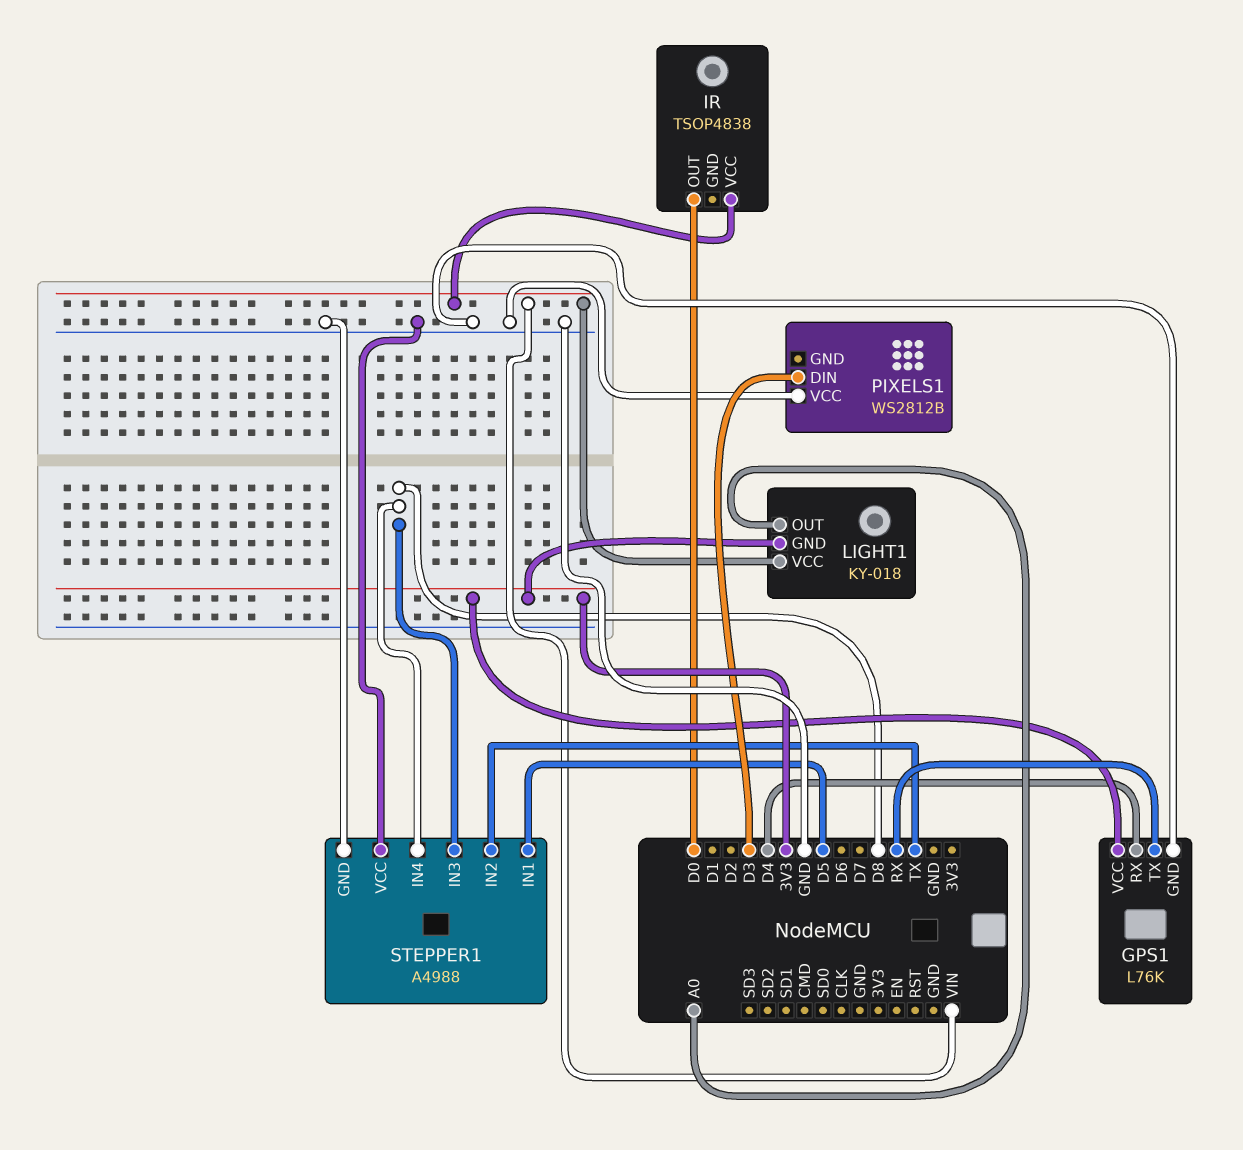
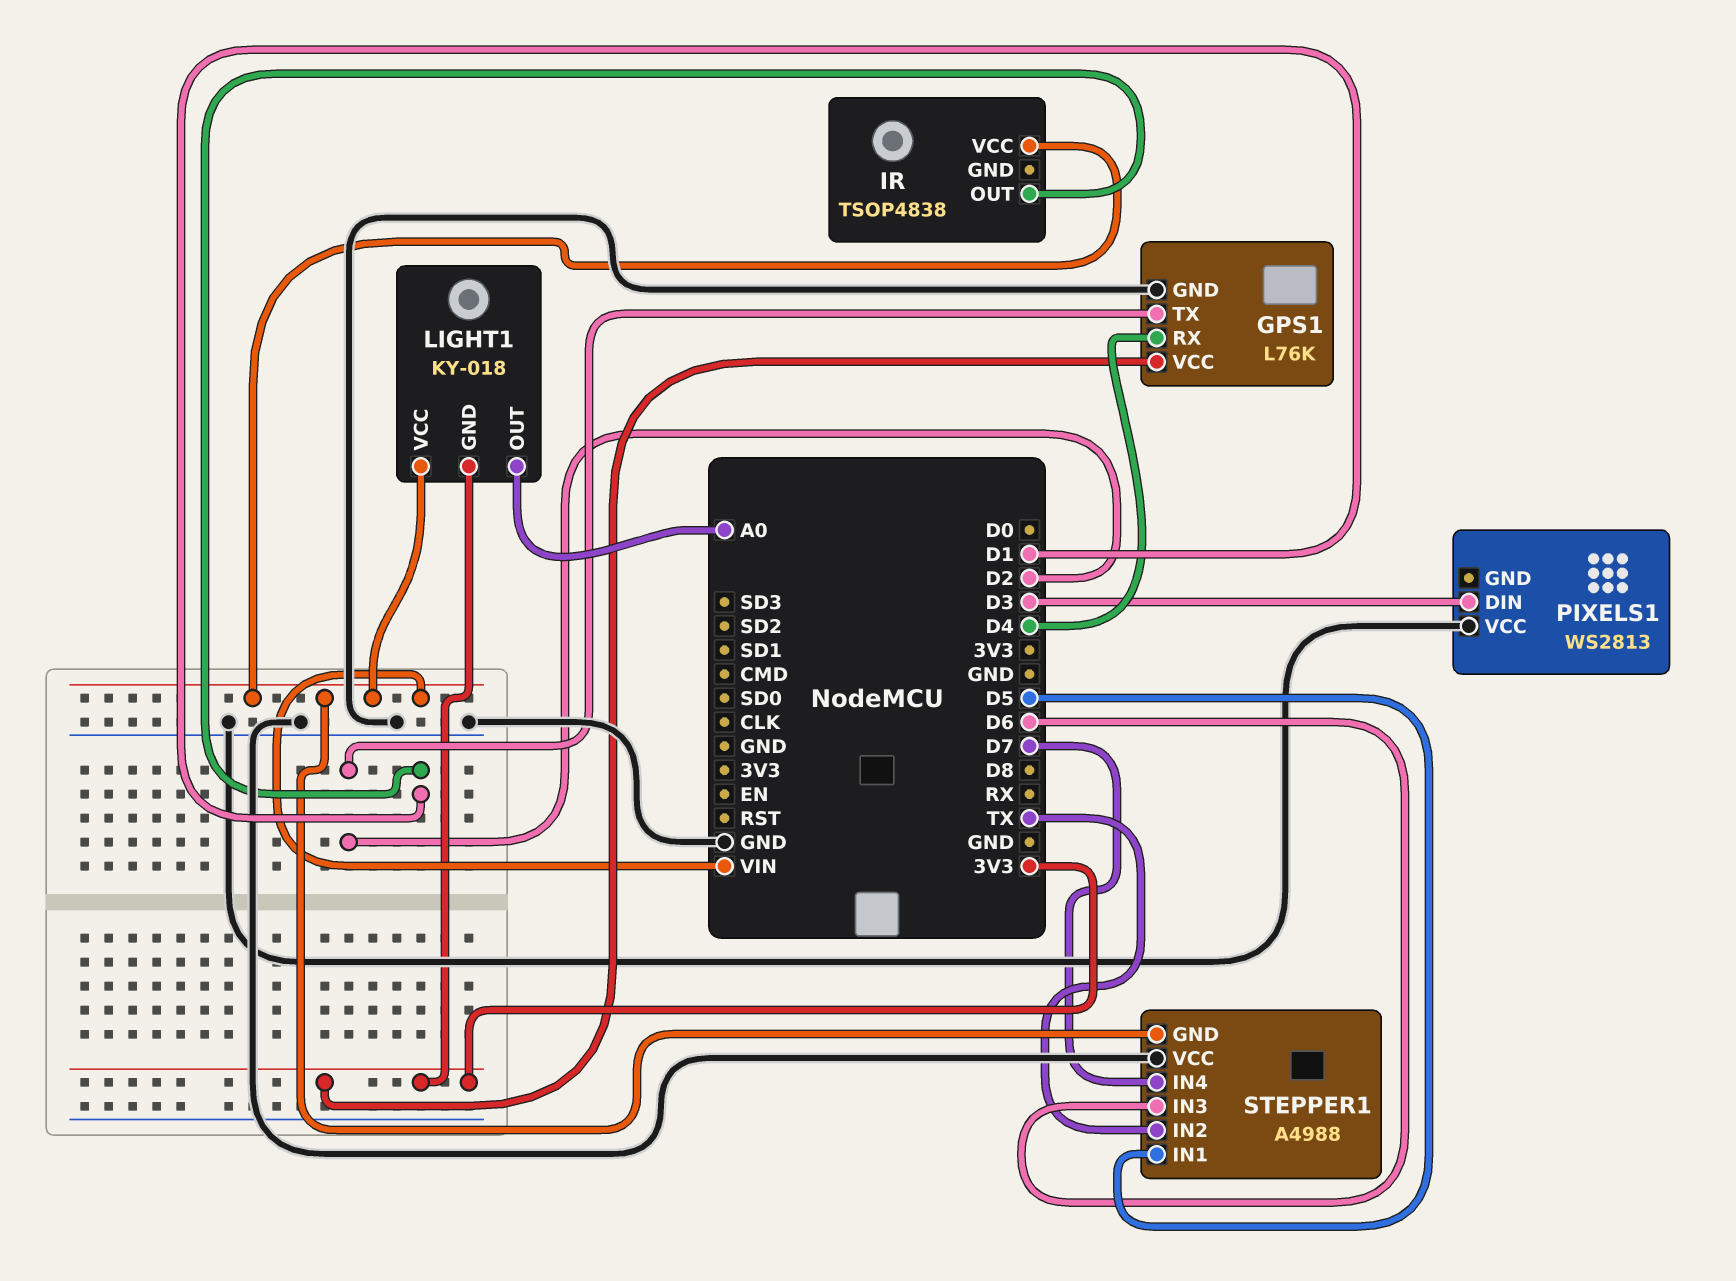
GPS1 pin TX: RX -> D2
IR pin OUT: D0 -> D1
PIXELS1: WS2812B -> WS2813
STEPPER1 pin GND: GND -> VIN
STEPPER1 pin IN3: D8 -> D6
STEPPER1 pin IN4: D8 -> D7

